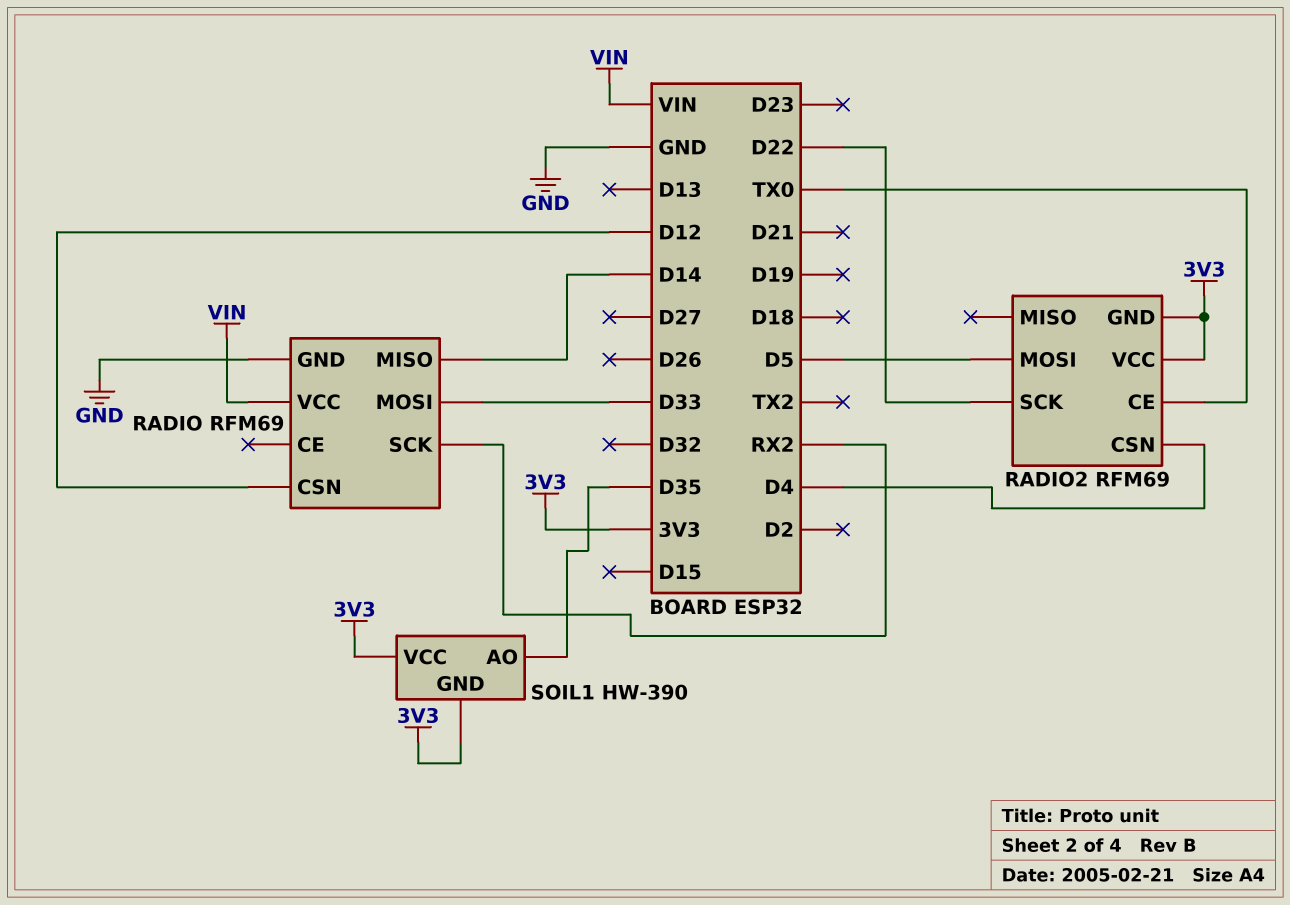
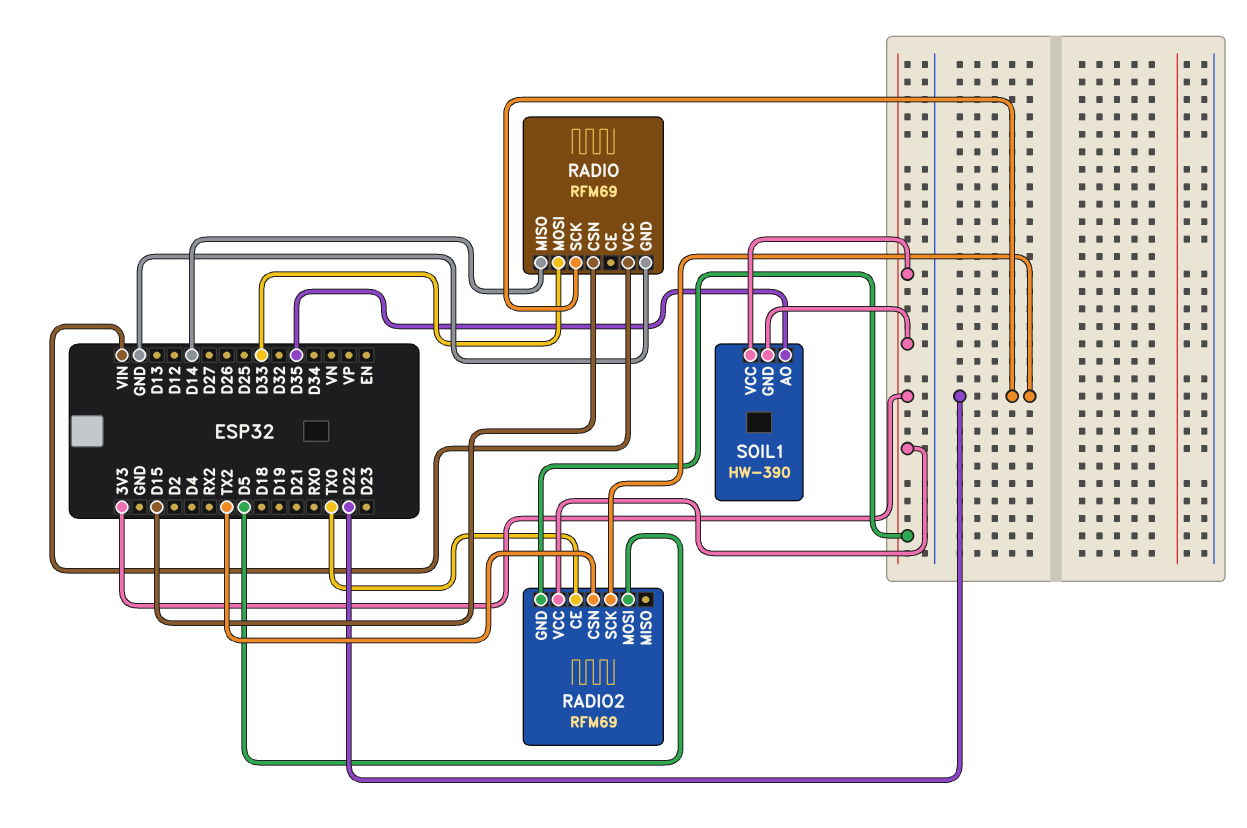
RADIO pin CSN: D12 -> D15
RADIO pin SCK: RX2 -> D22
RADIO2 pin CSN: D4 -> TX2

